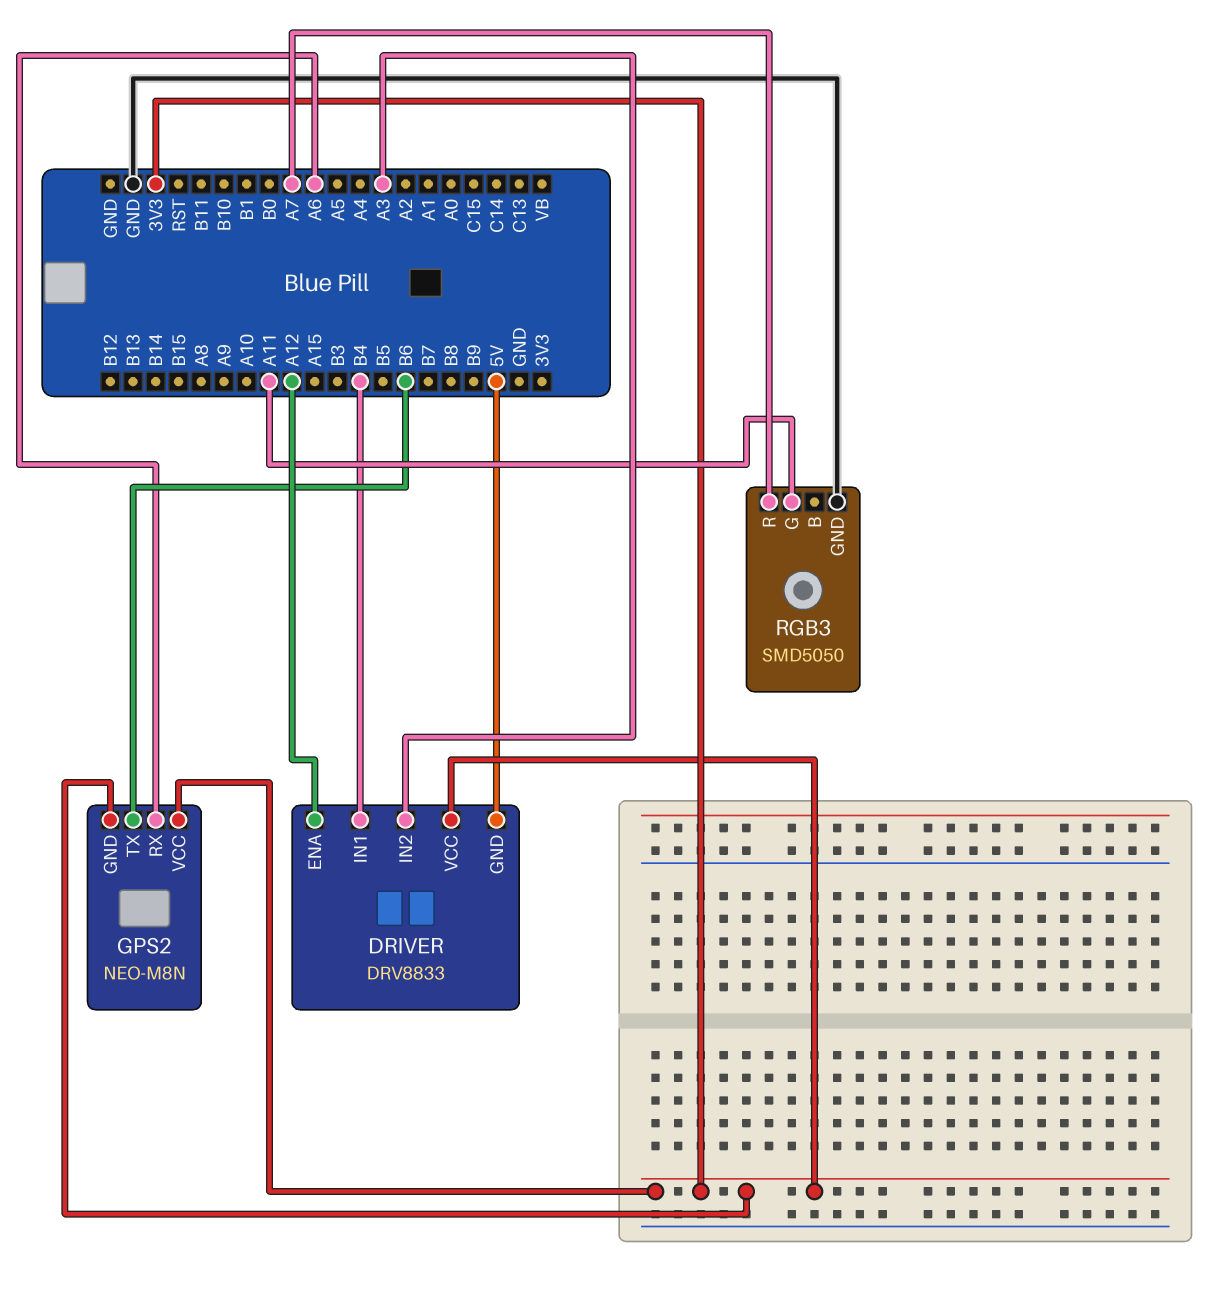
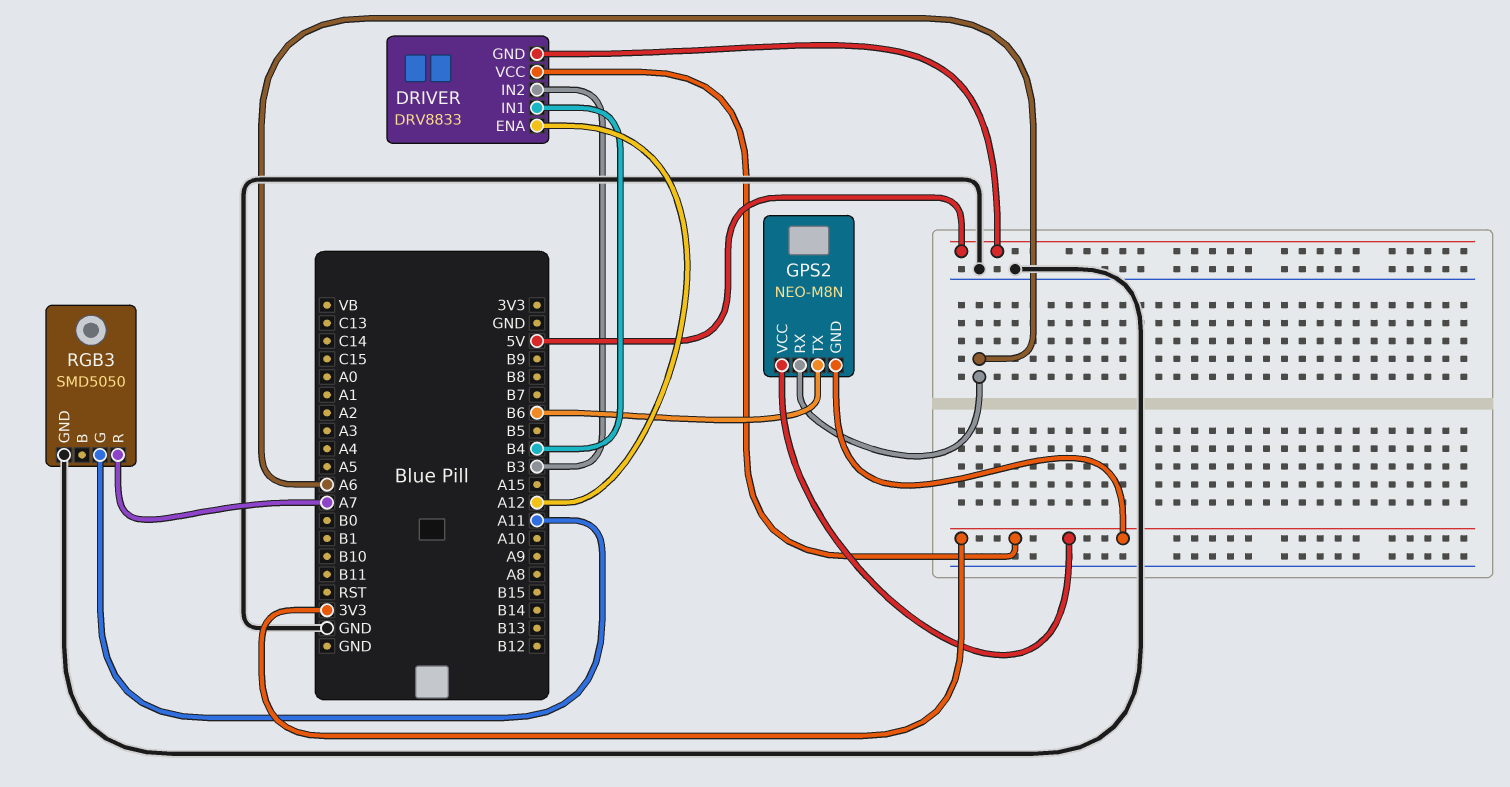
DRIVER pin IN2: A3 -> B3

